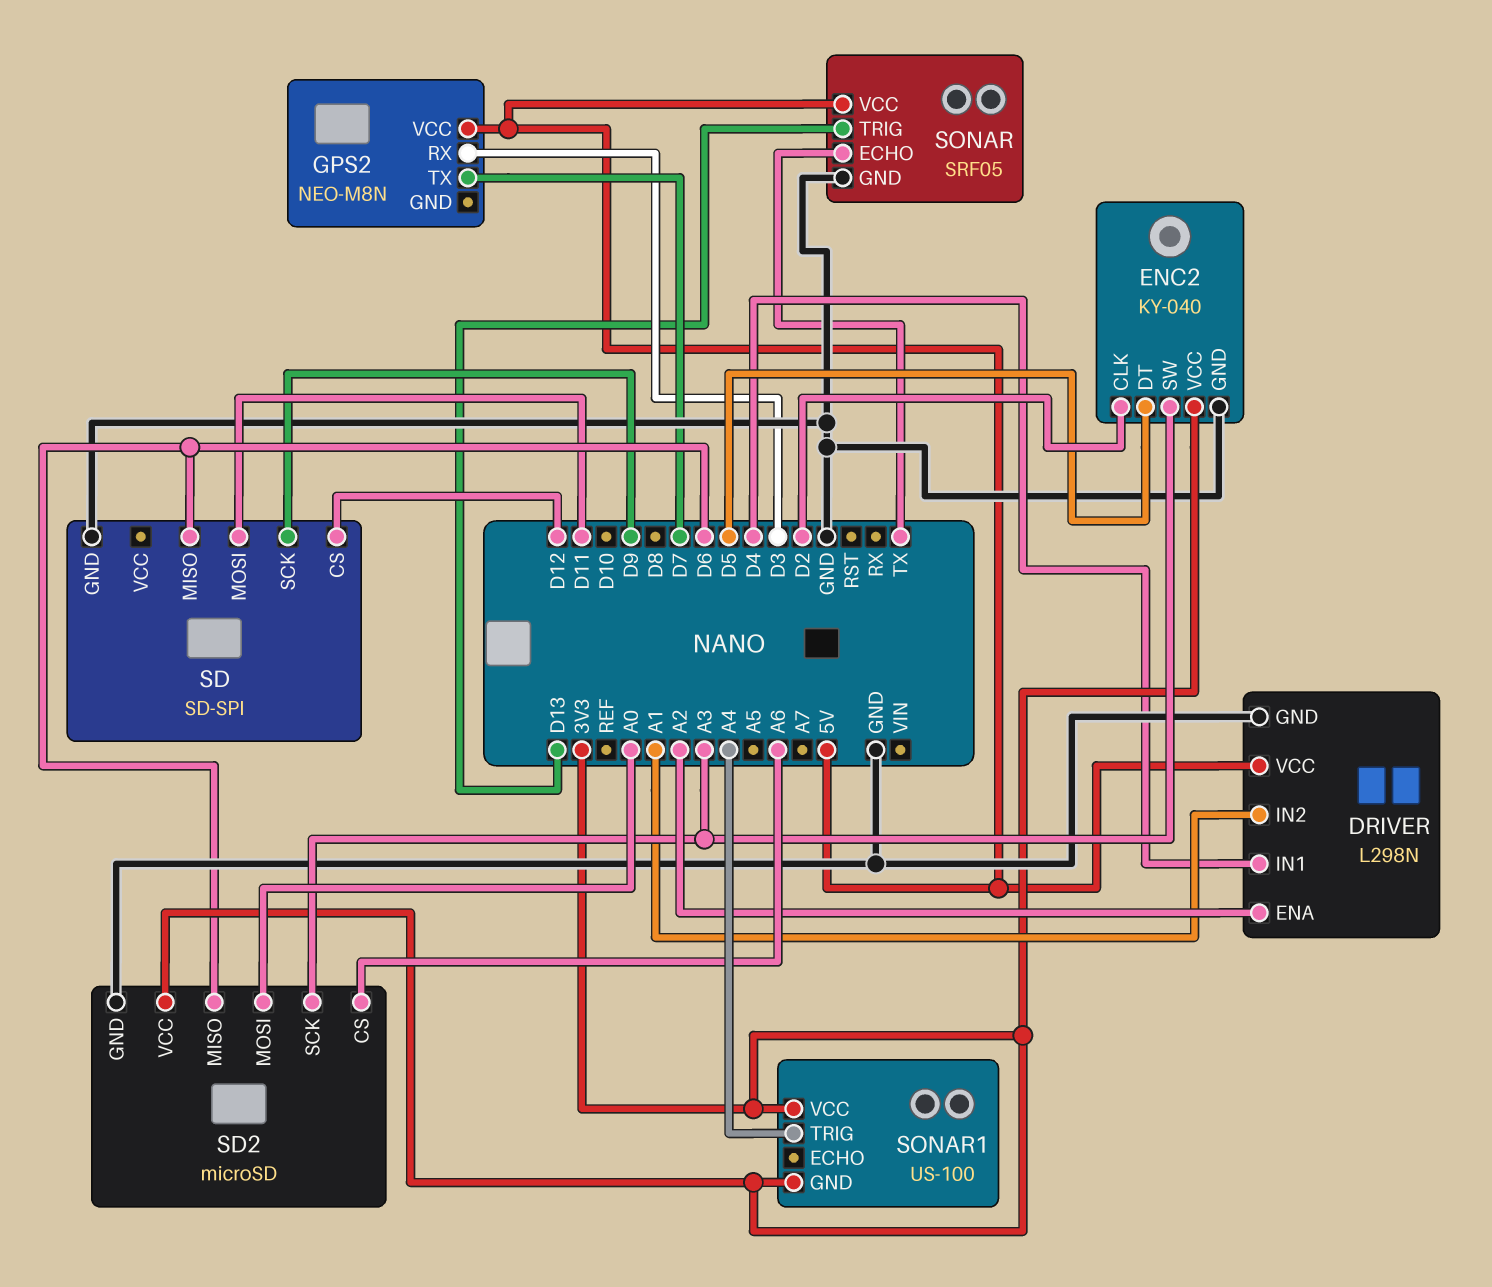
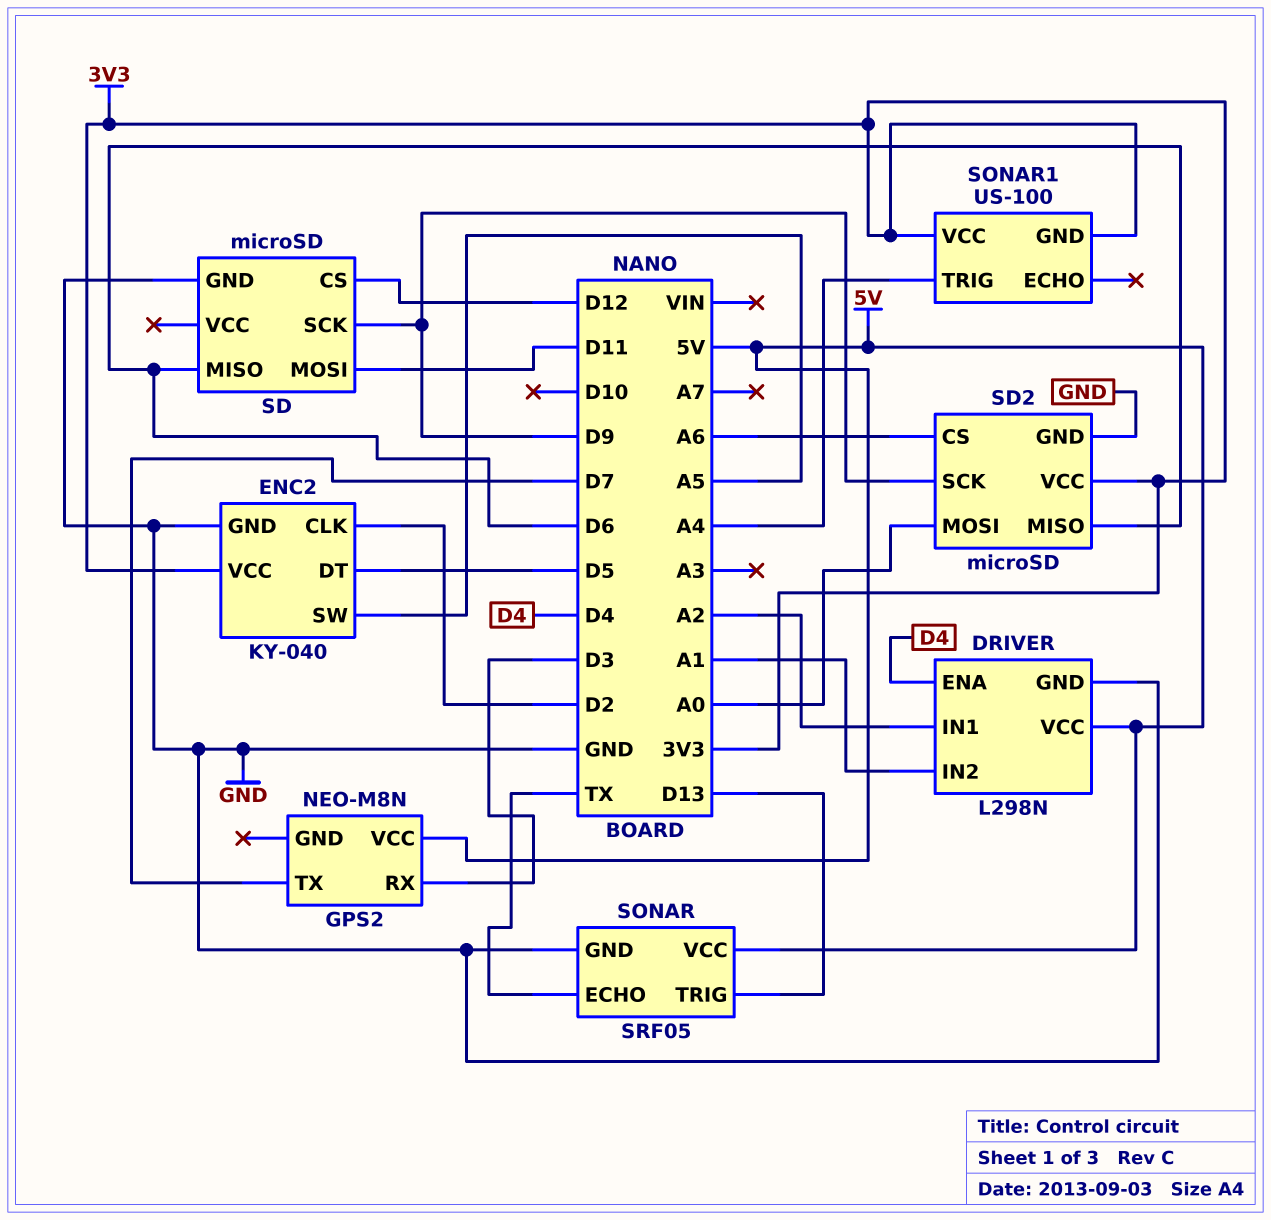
DRIVER pin ENA: A2 -> D4
DRIVER pin IN1: D4 -> A2
ENC2 pin SW: A3 -> A5
SD: SD-SPI -> microSD
SD2 pin SCK: A3 -> D9

